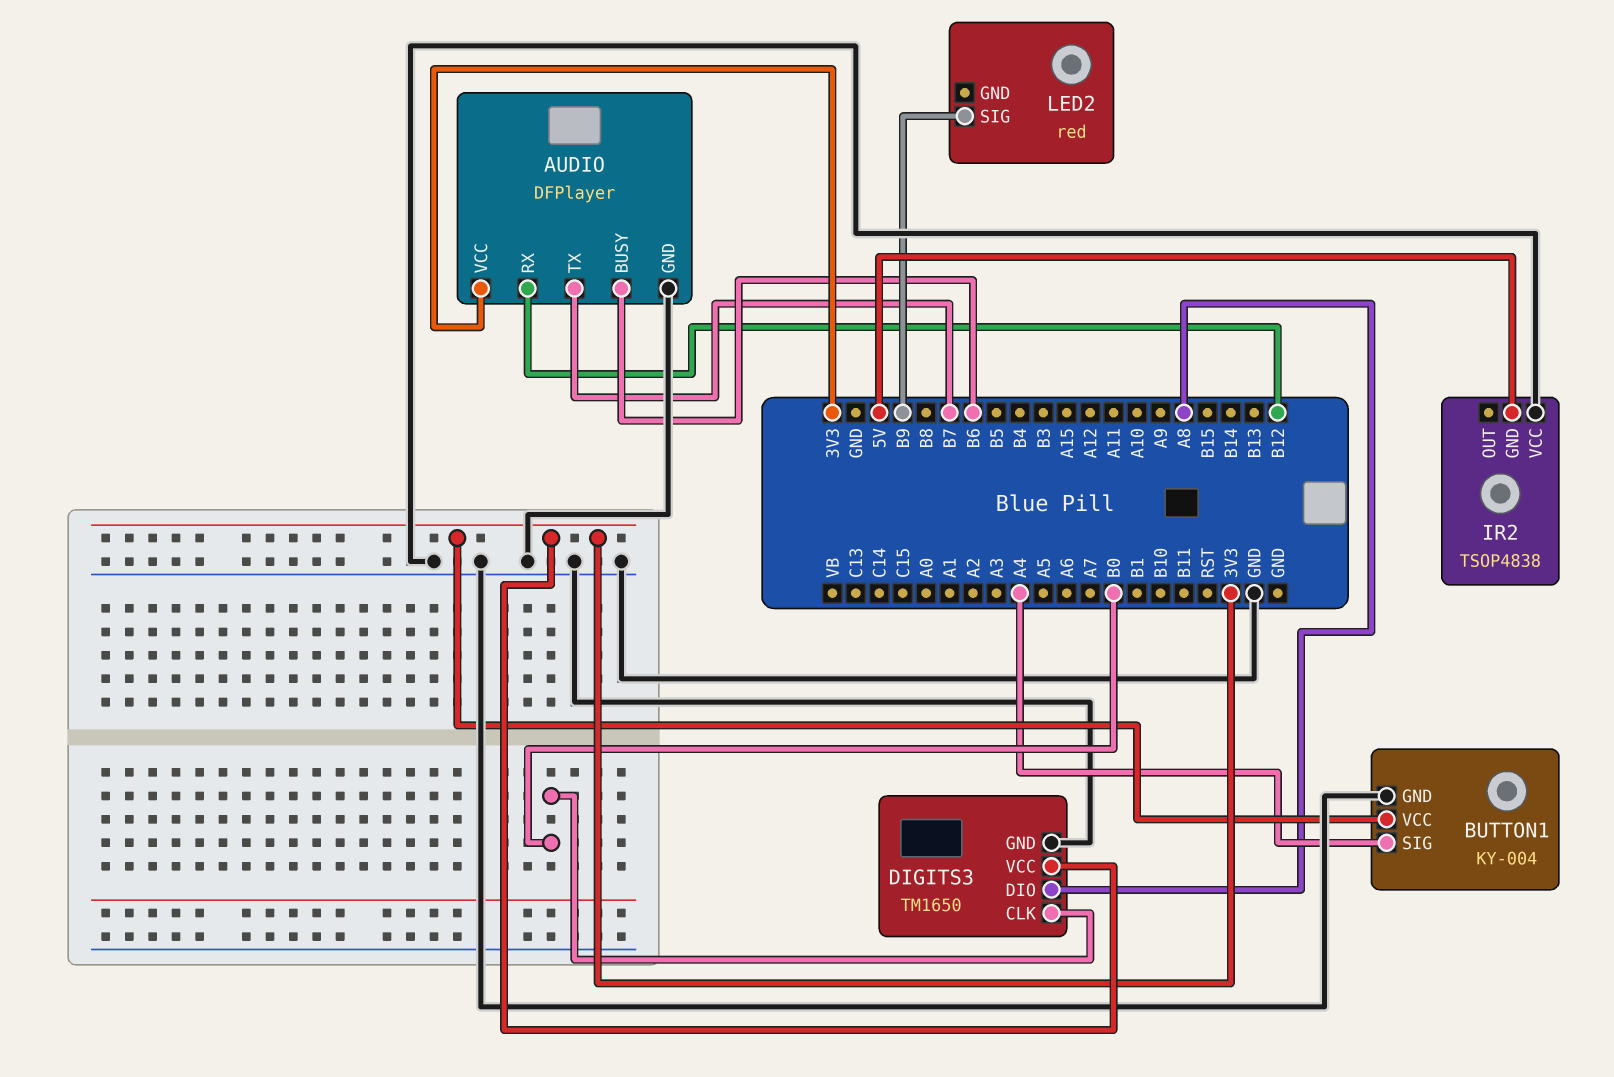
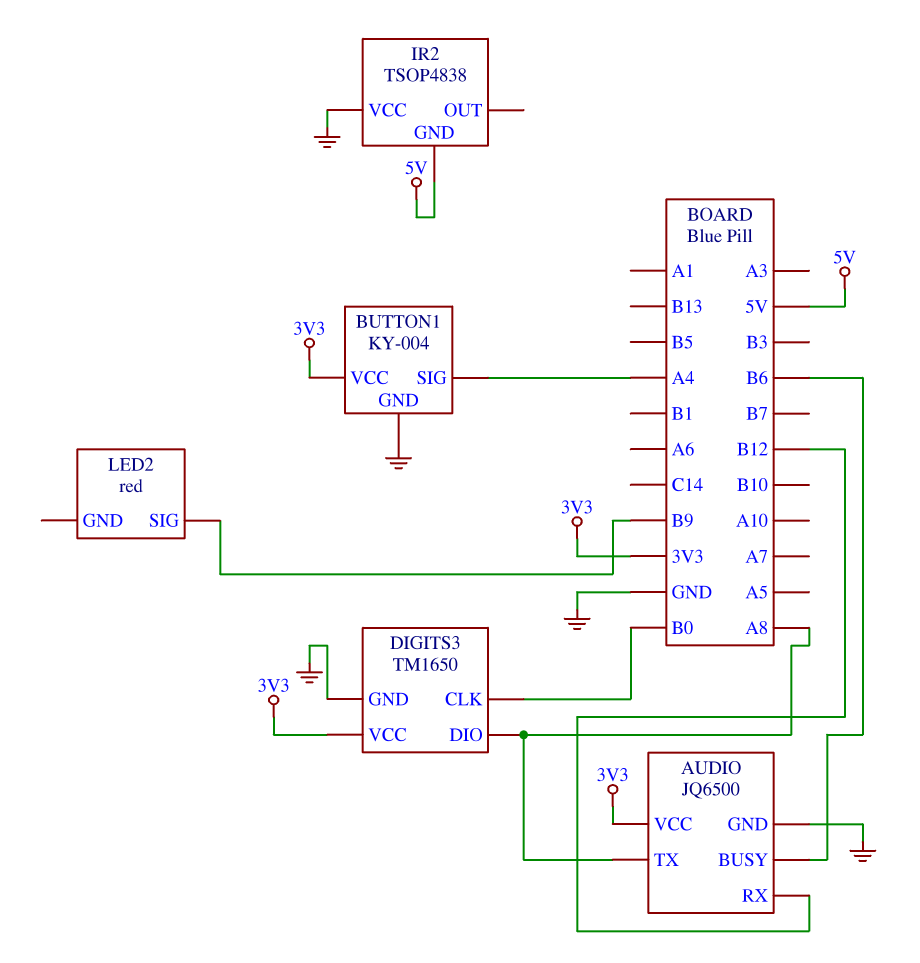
AUDIO: DFPlayer -> JQ6500
AUDIO pin TX: B7 -> A8

